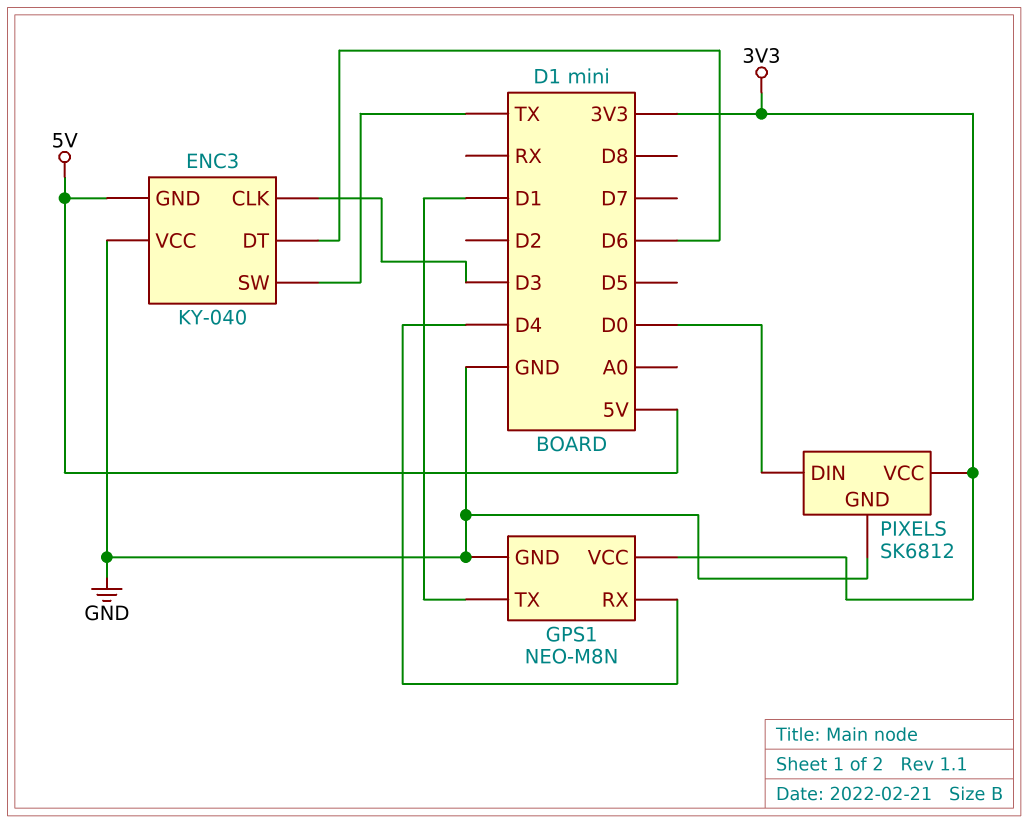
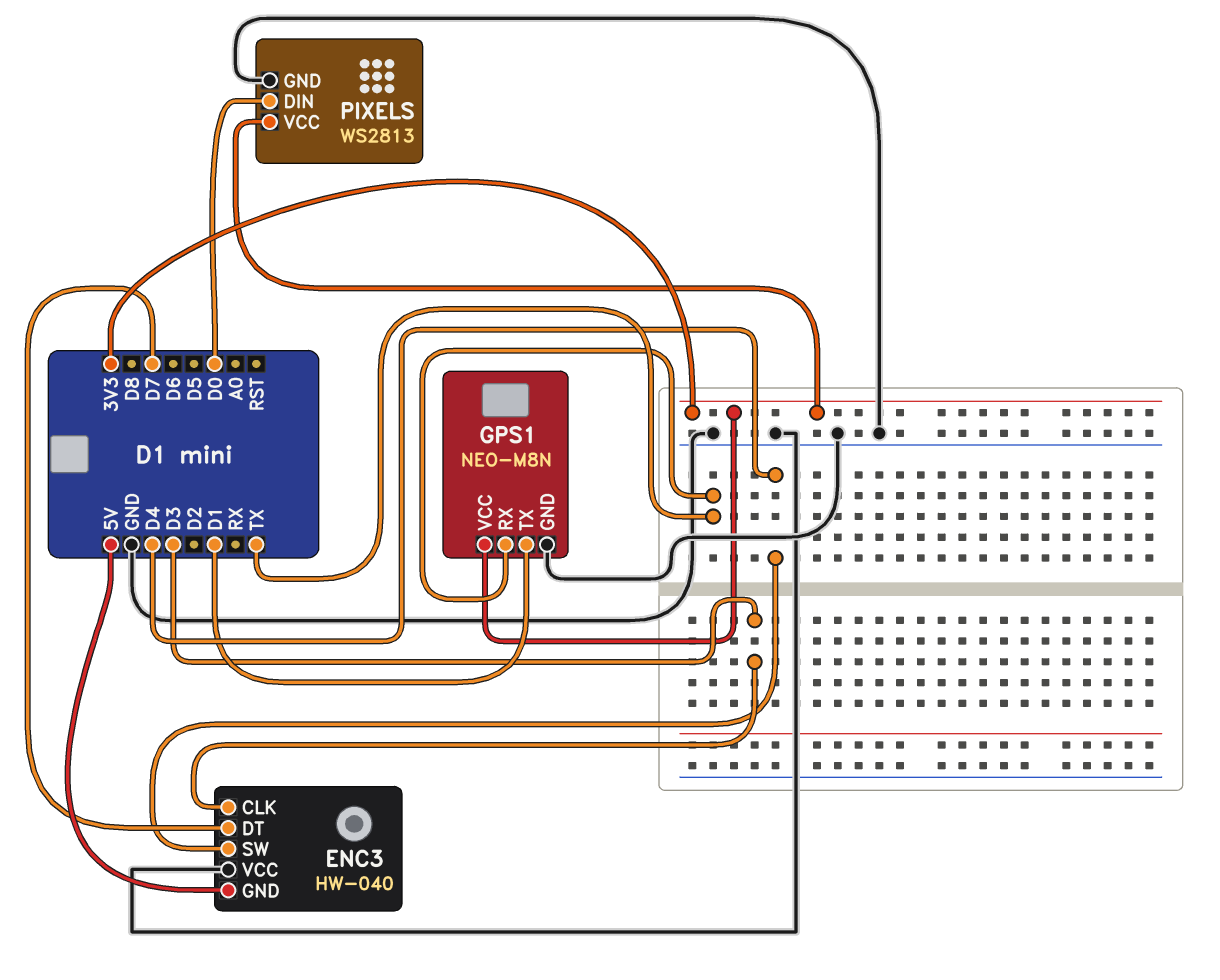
ENC3: KY-040 -> HW-040
ENC3 pin DT: D6 -> D7
ENC3 pin SW: TX -> D4
GPS1 pin RX: D4 -> TX
PIXELS: SK6812 -> WS2813

